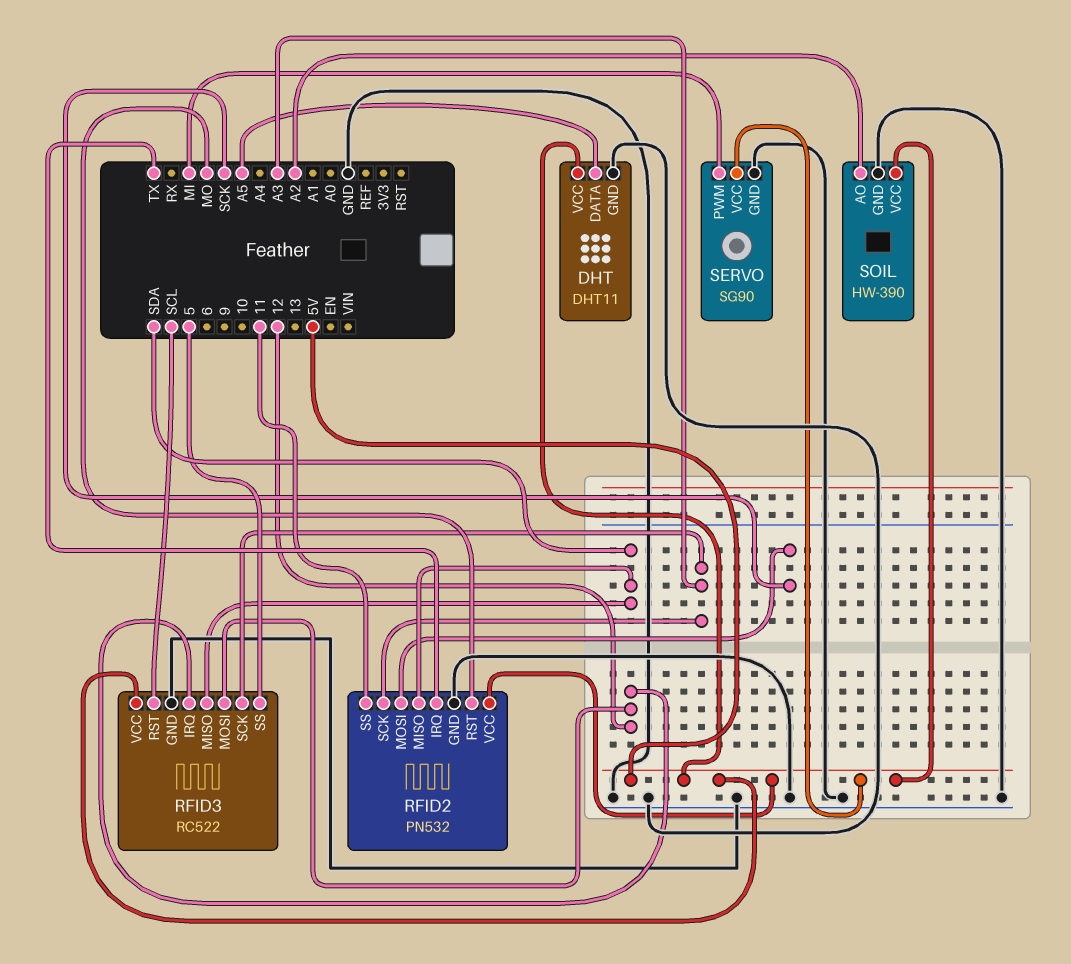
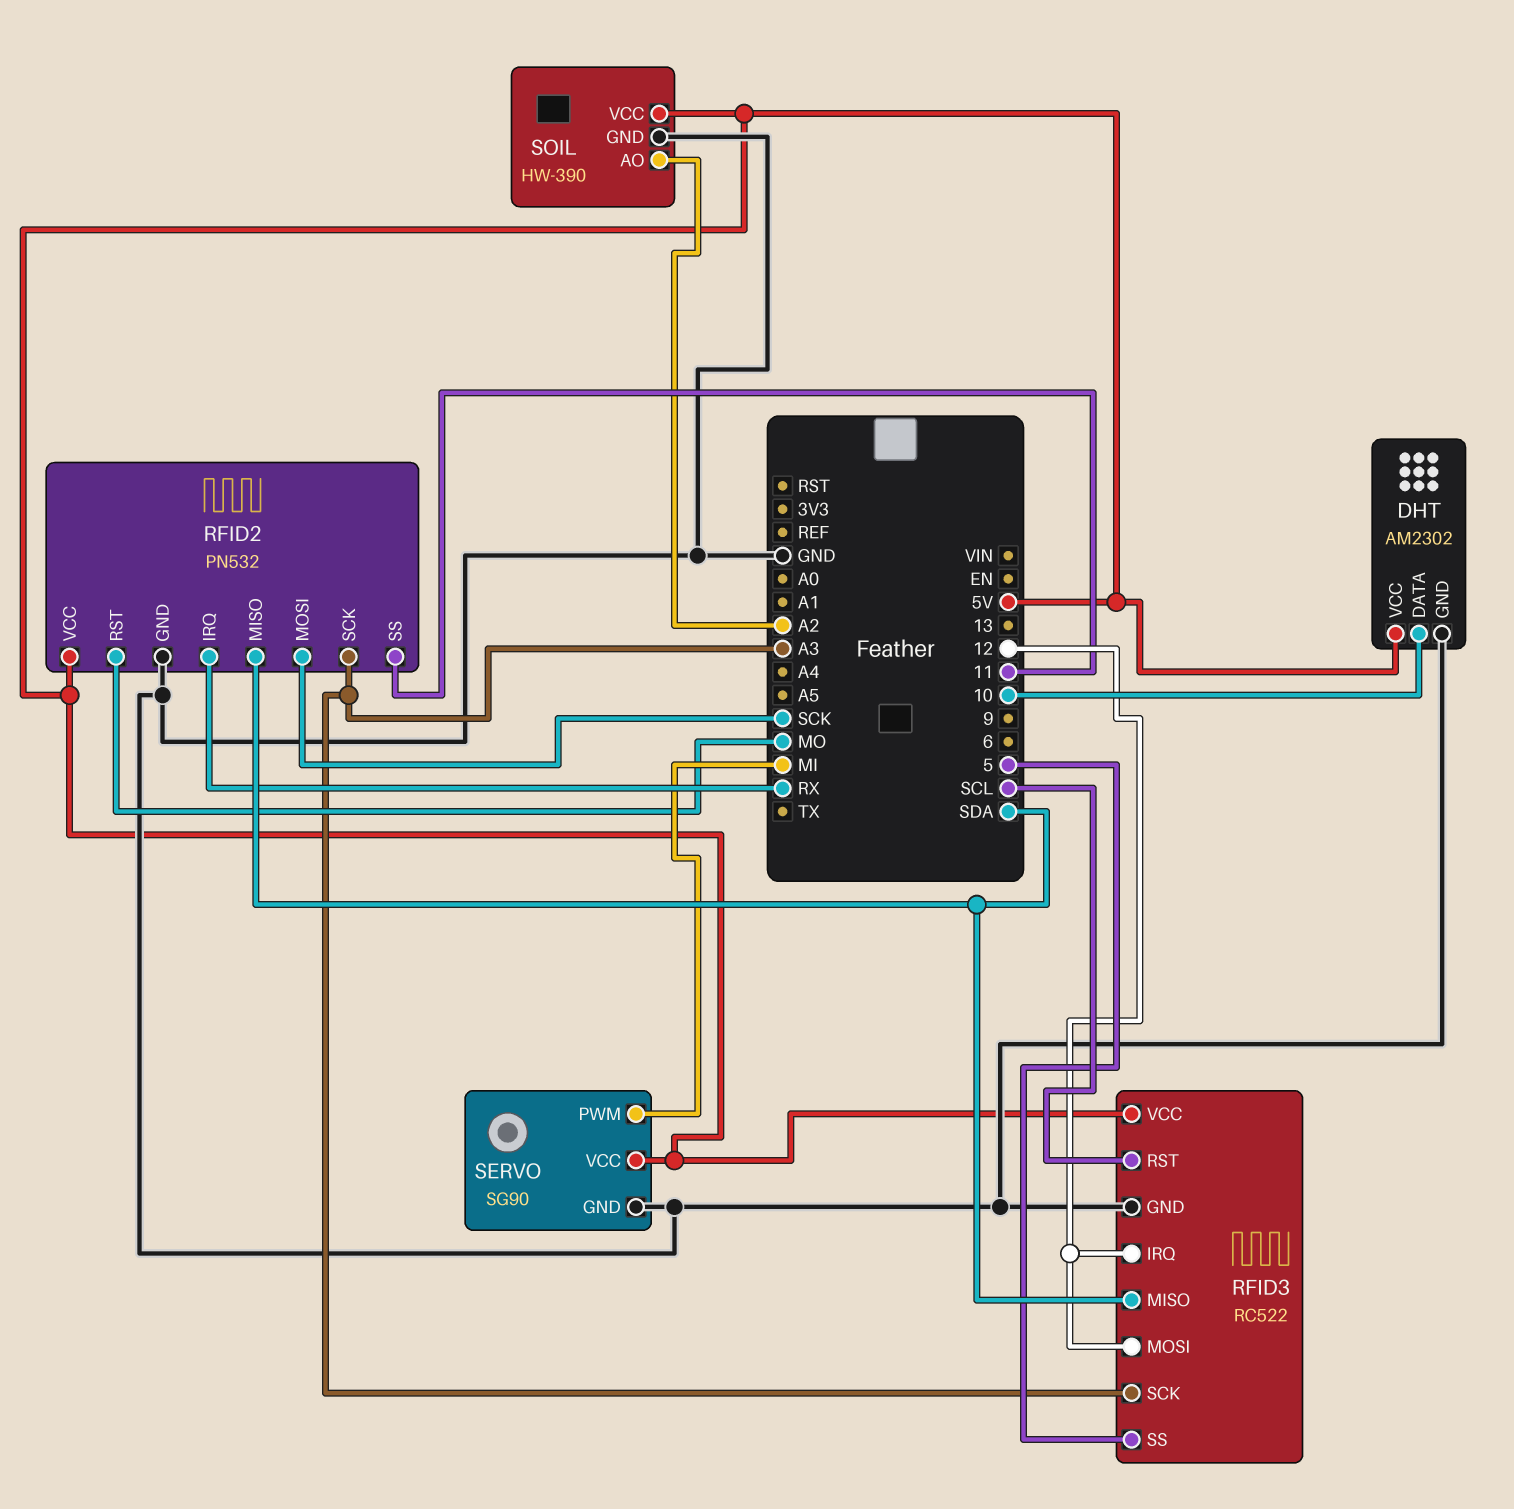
DHT: DHT11 -> AM2302
DHT pin DATA: A5 -> 10
RFID2 pin IRQ: TX -> RX

